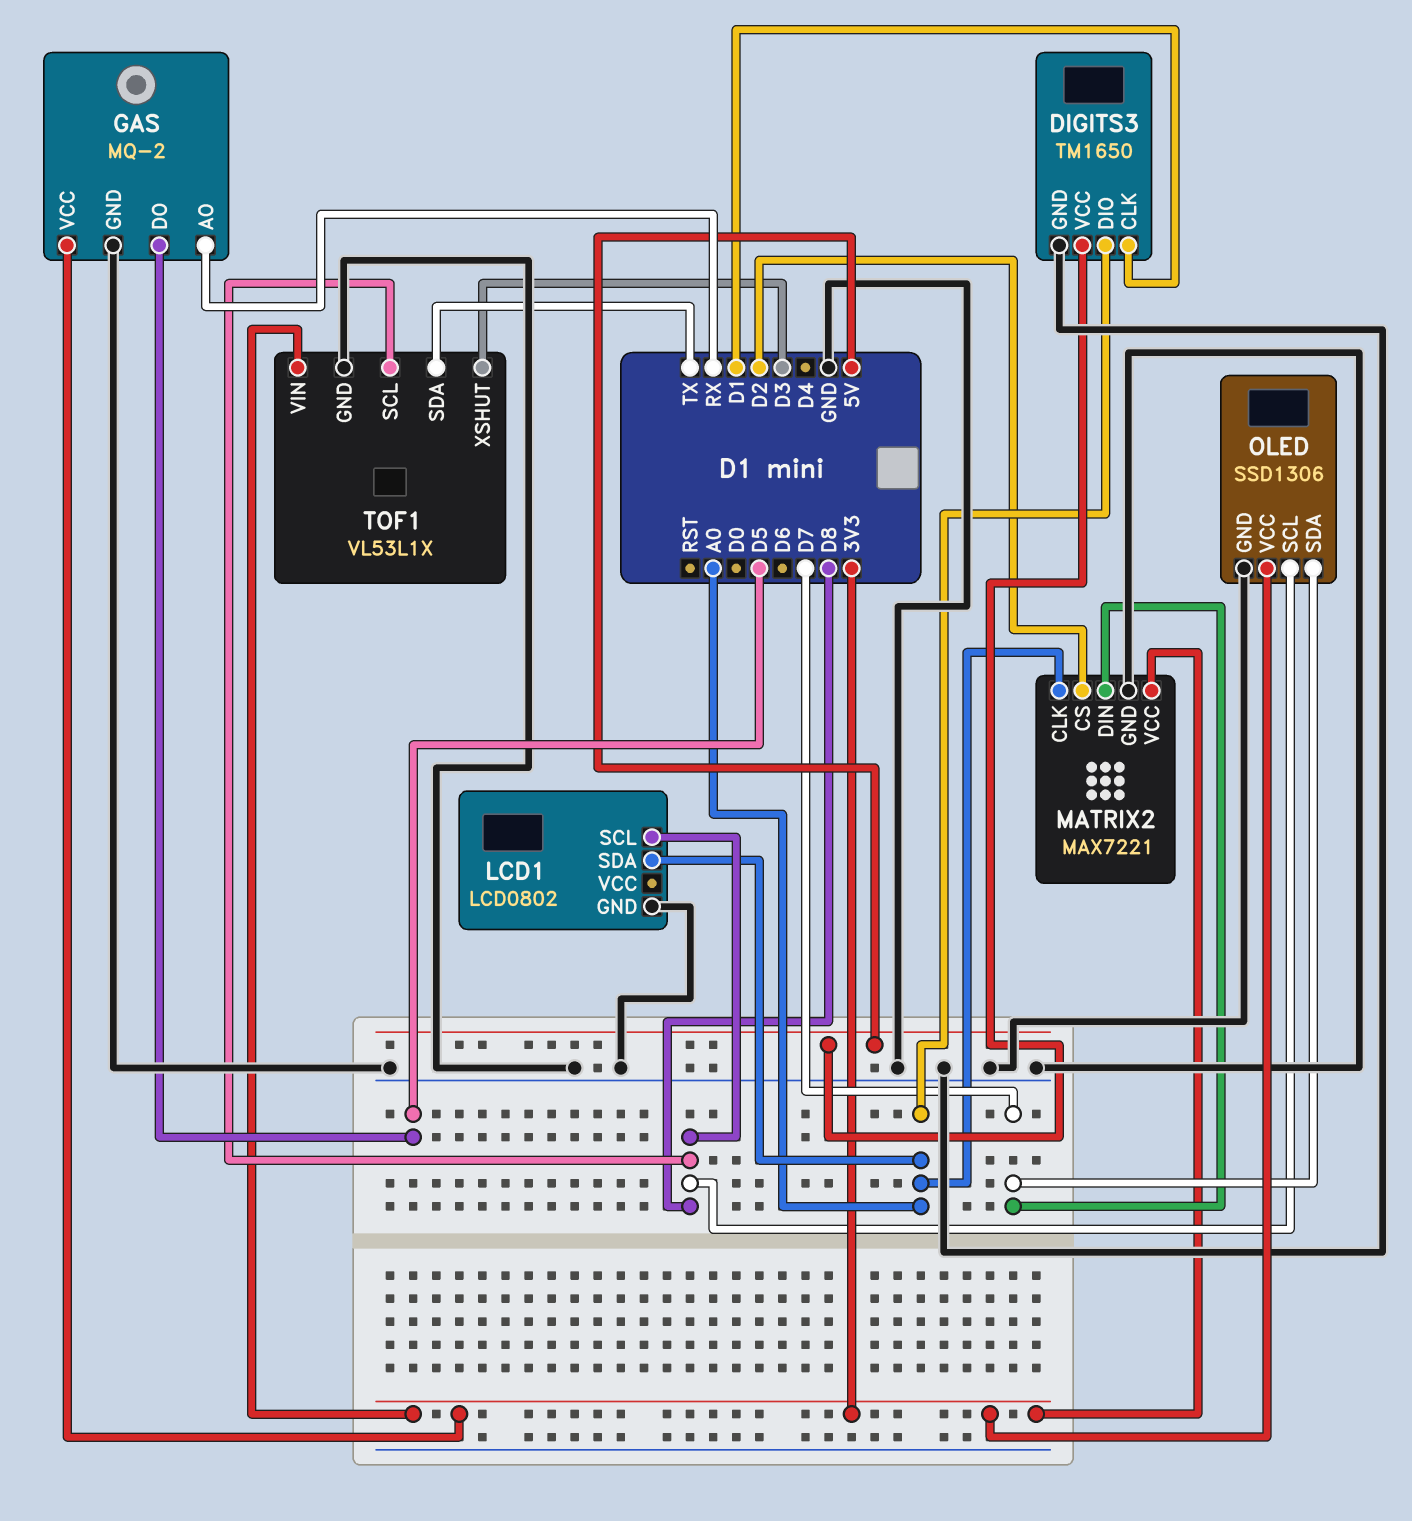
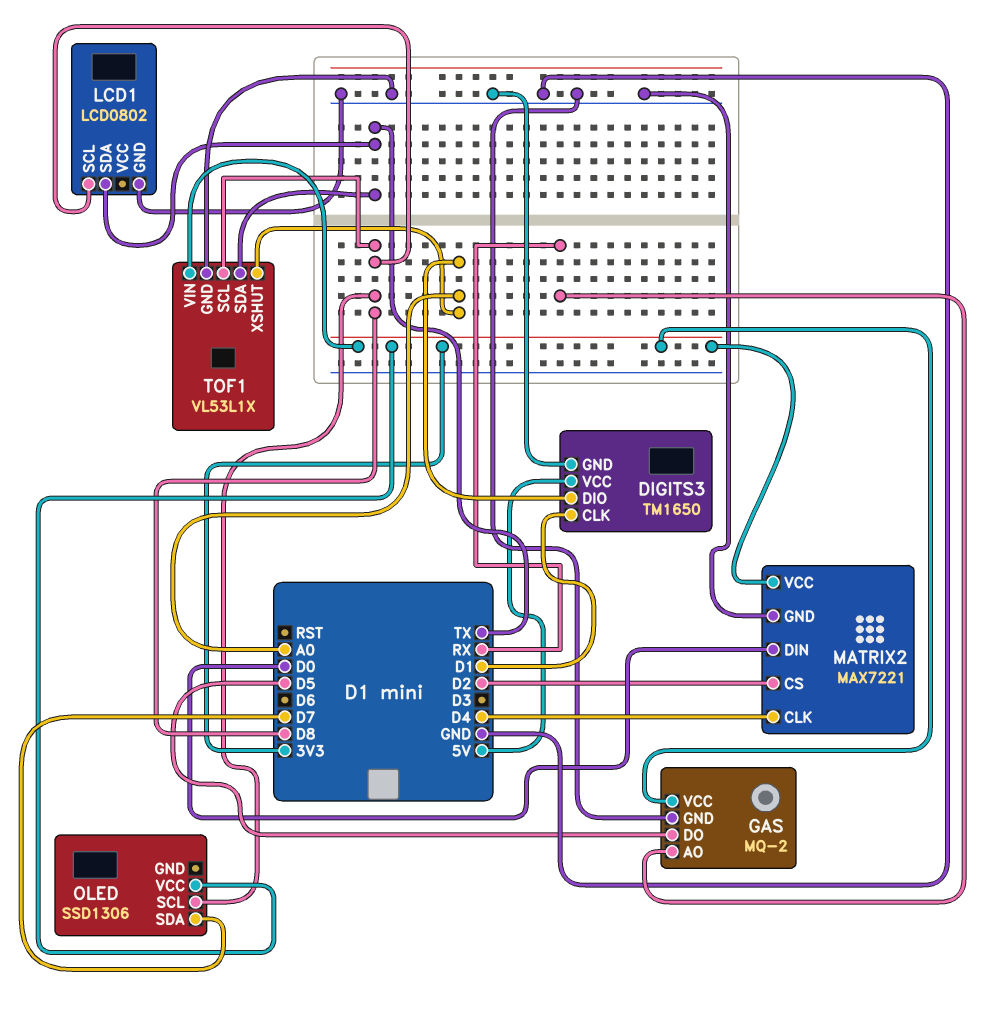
LCD1 pin SDA: A0 -> TX
MATRIX2 pin CLK: A0 -> D4
MATRIX2 pin DIN: D7 -> D0
OLED pin GND: GND -> none
TOF1 pin XSHUT: D3 -> A0

